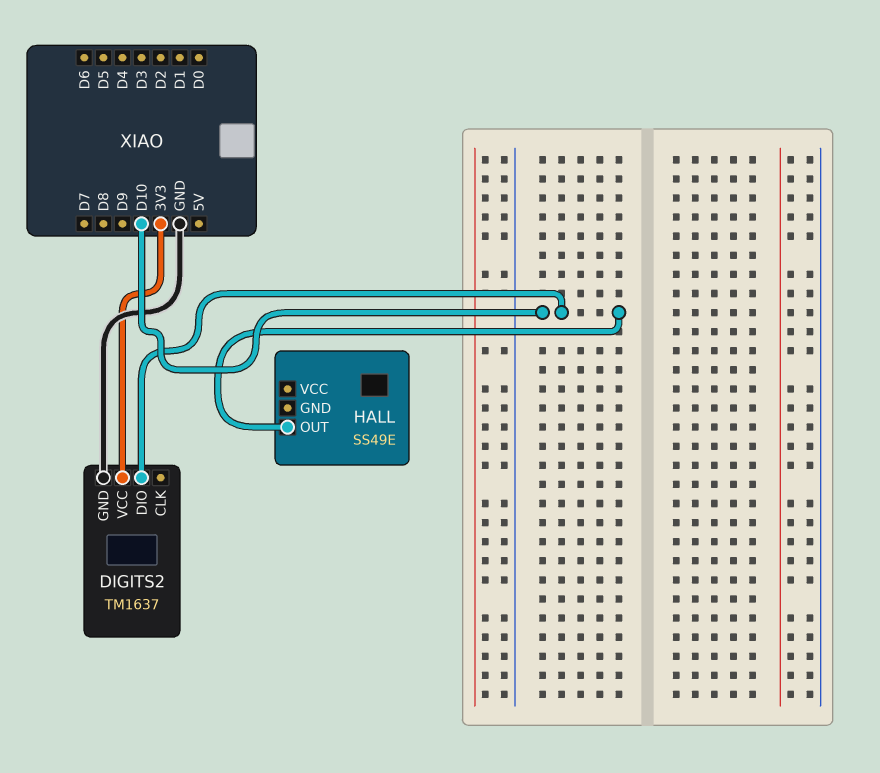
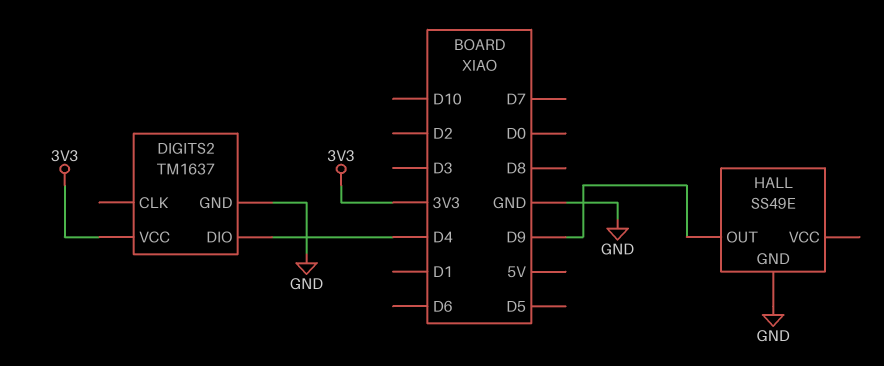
DIGITS2 pin DIO: D10 -> D4
HALL pin GND: none -> GND
HALL pin OUT: D10 -> D9

